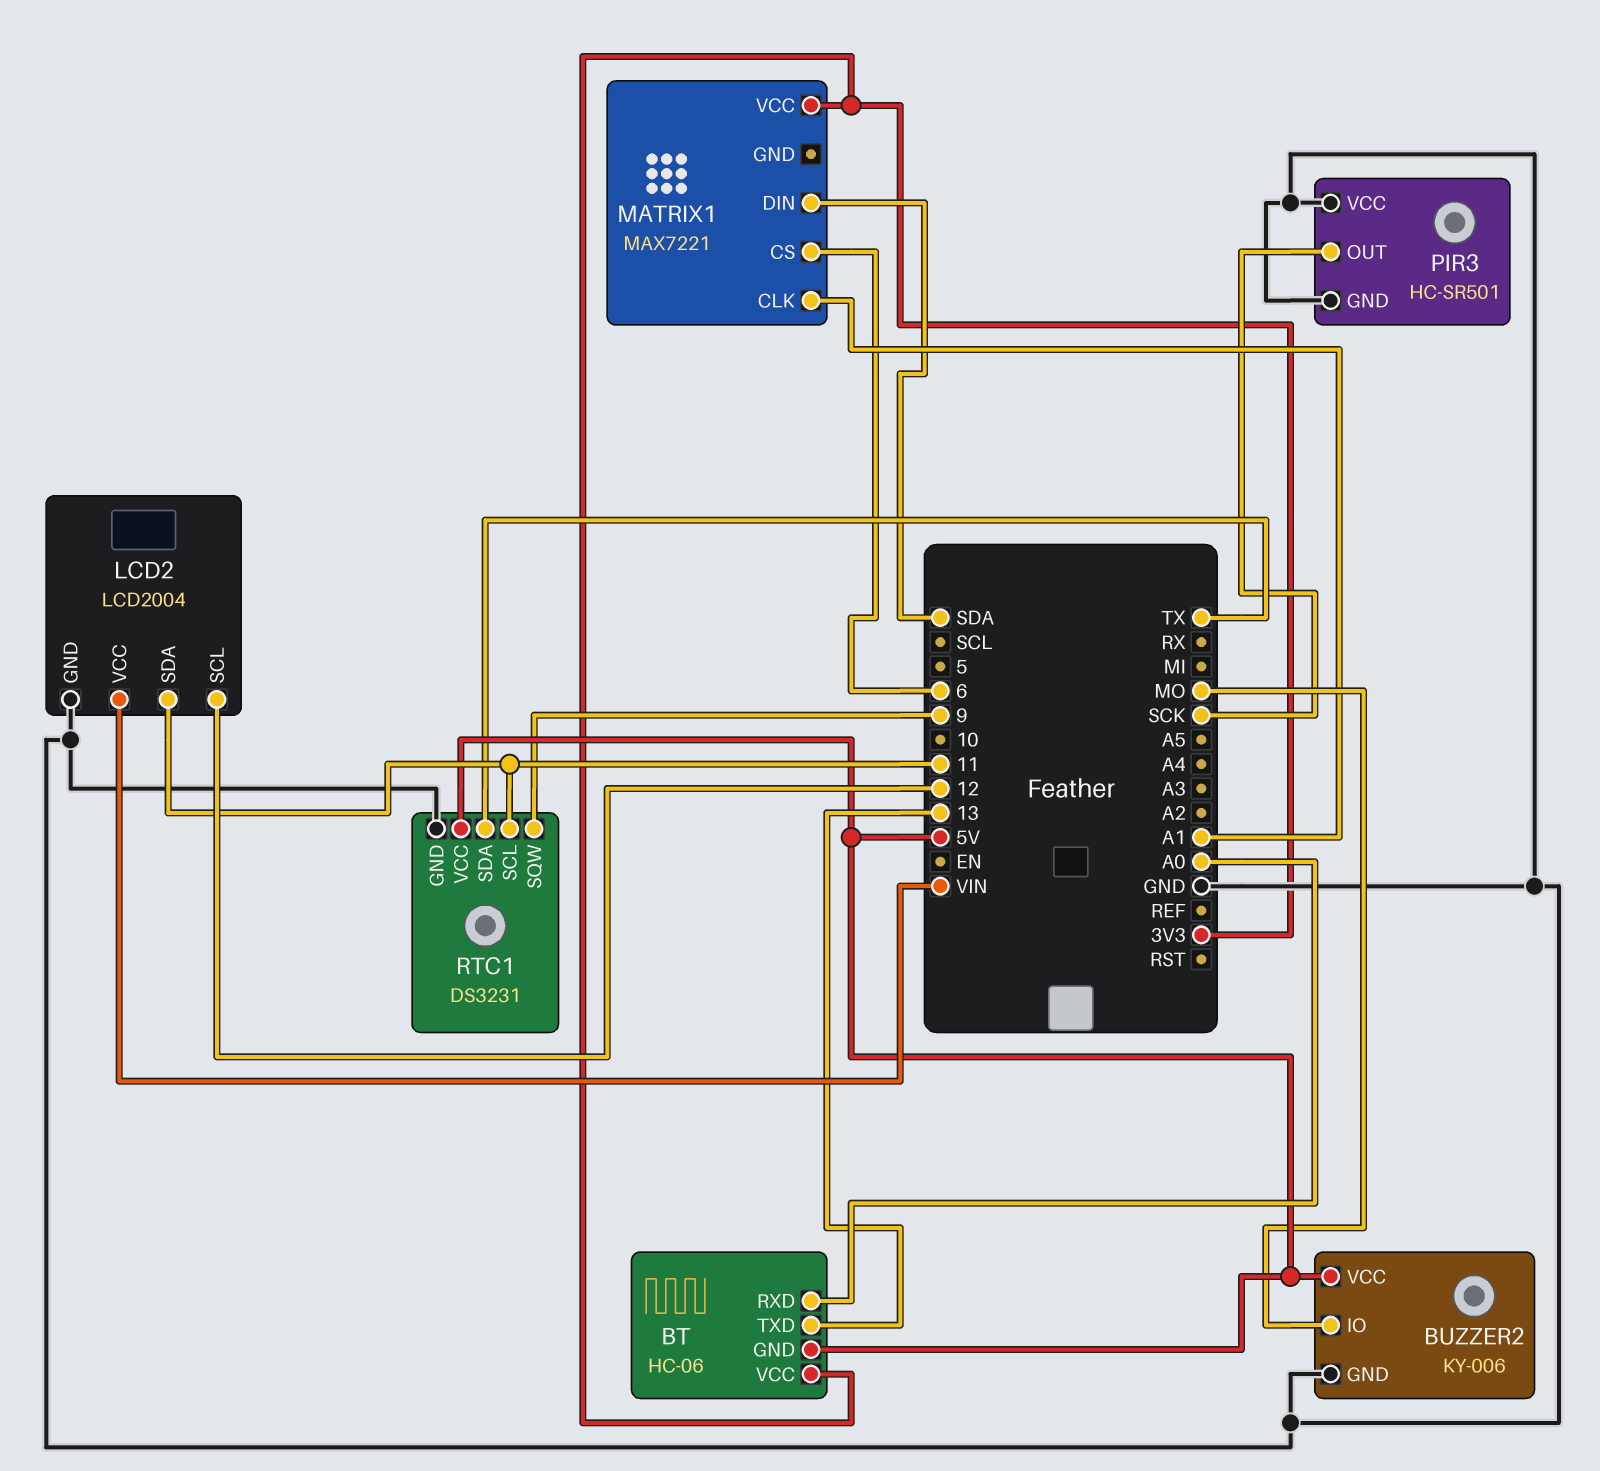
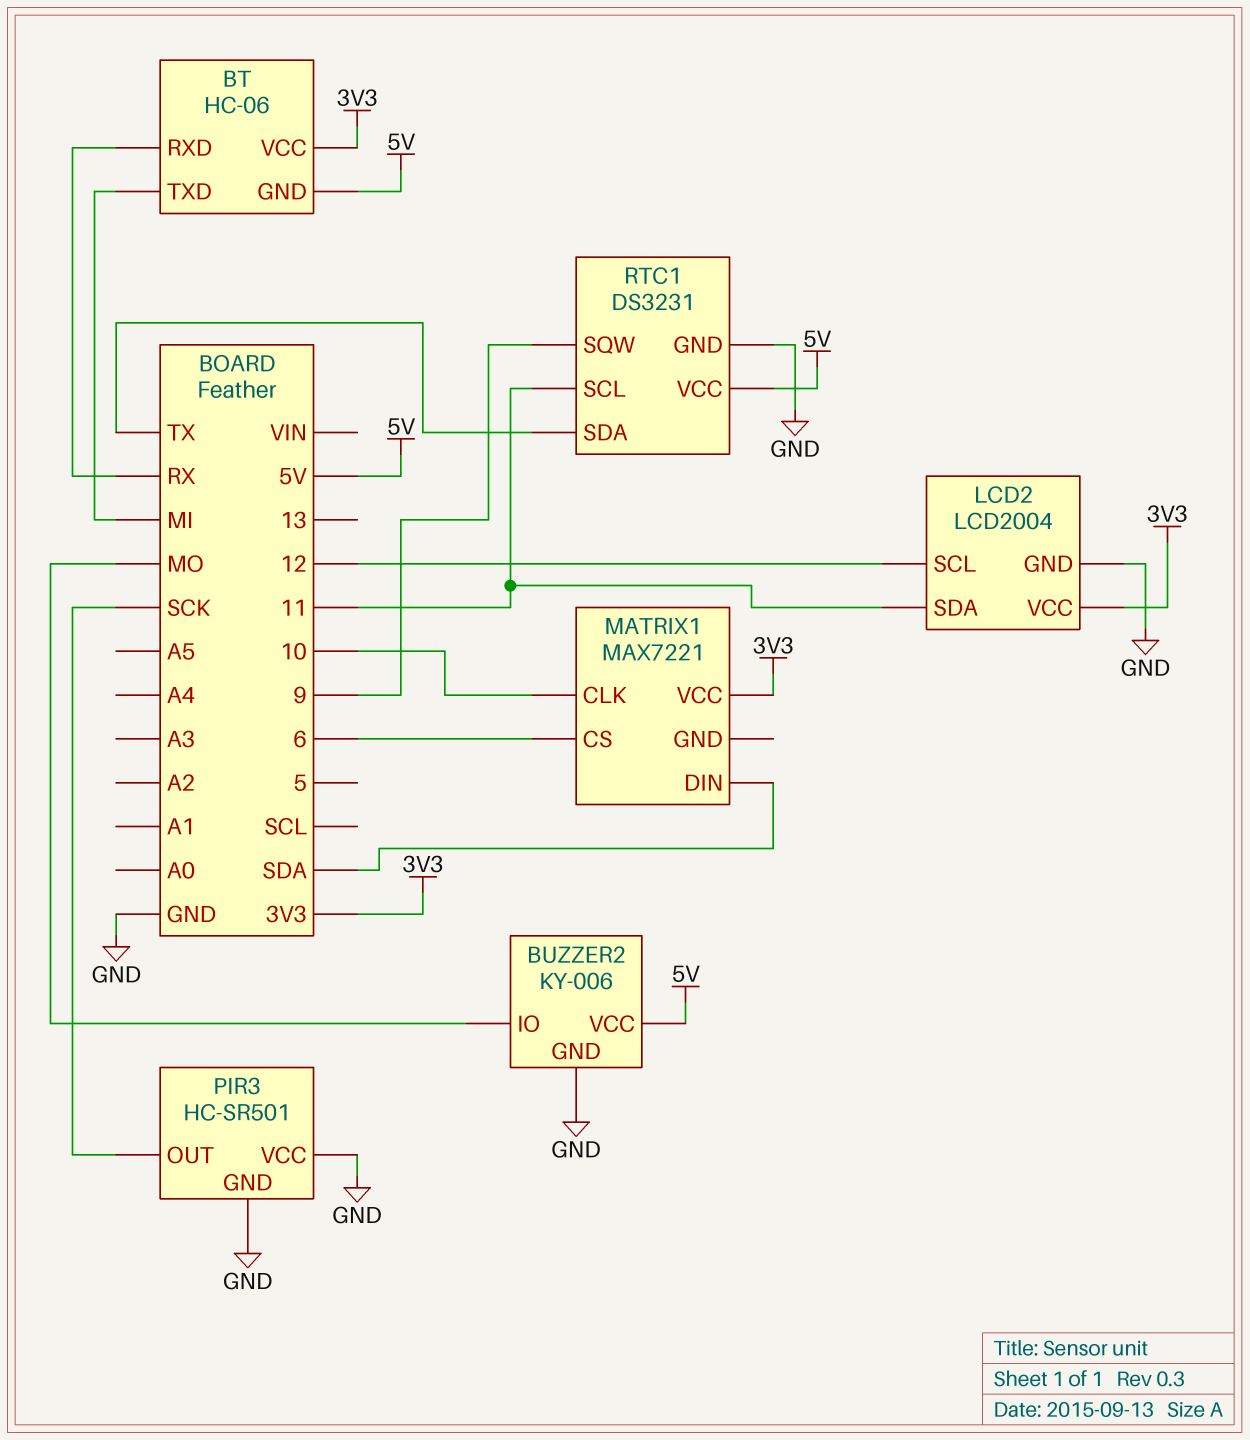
BT pin RXD: A0 -> RX
BT pin TXD: 13 -> MI
LCD2 pin VCC: VIN -> 3V3
MATRIX1 pin CLK: A1 -> 10

